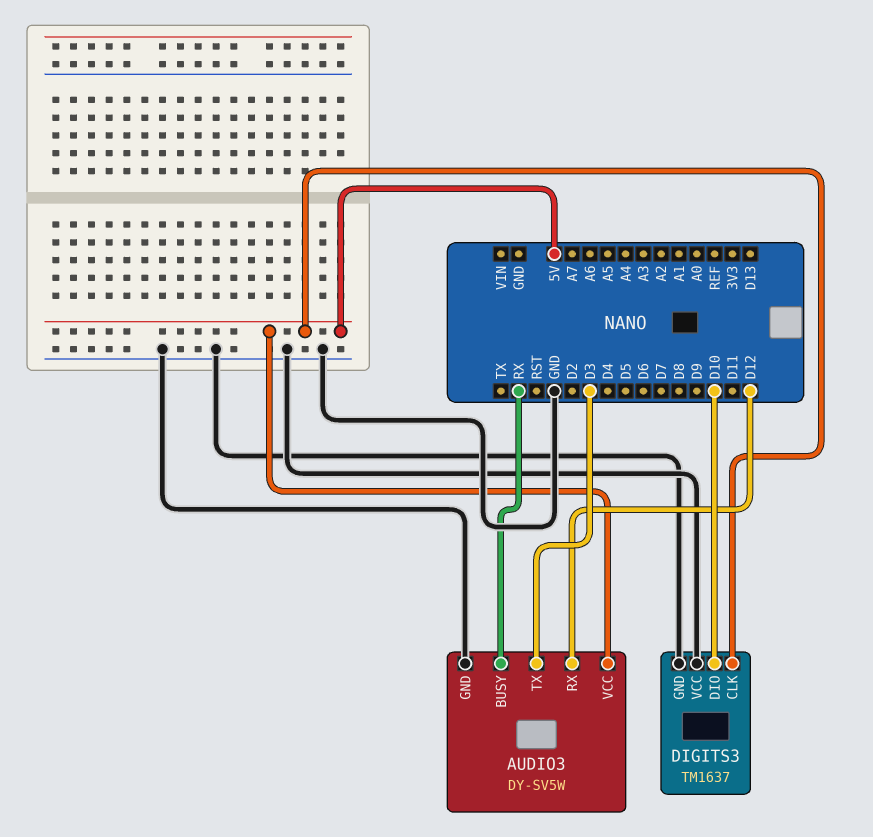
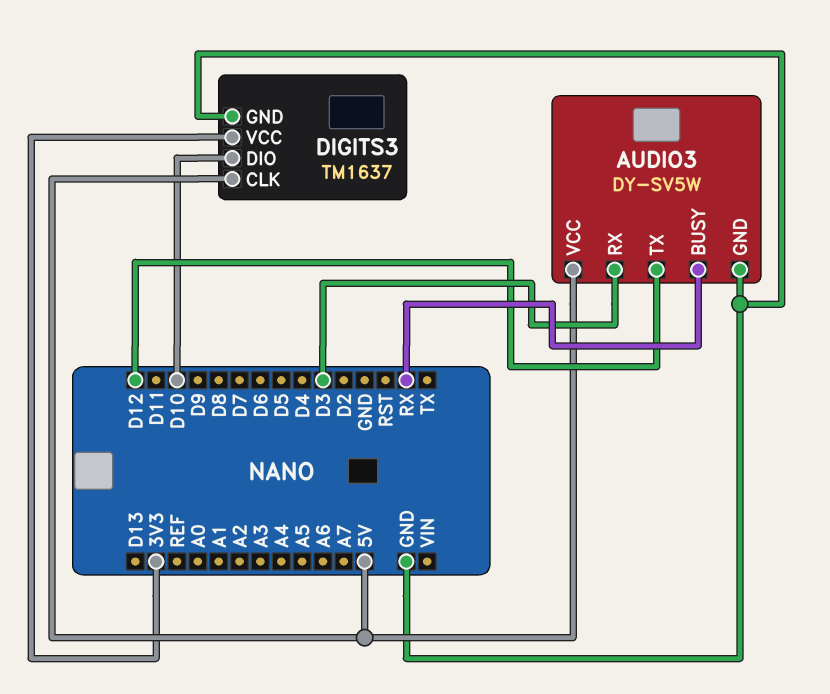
AUDIO3 pin RX: D12 -> D3
AUDIO3 pin TX: D3 -> D12
DIGITS3 pin VCC: GND -> 3V3

